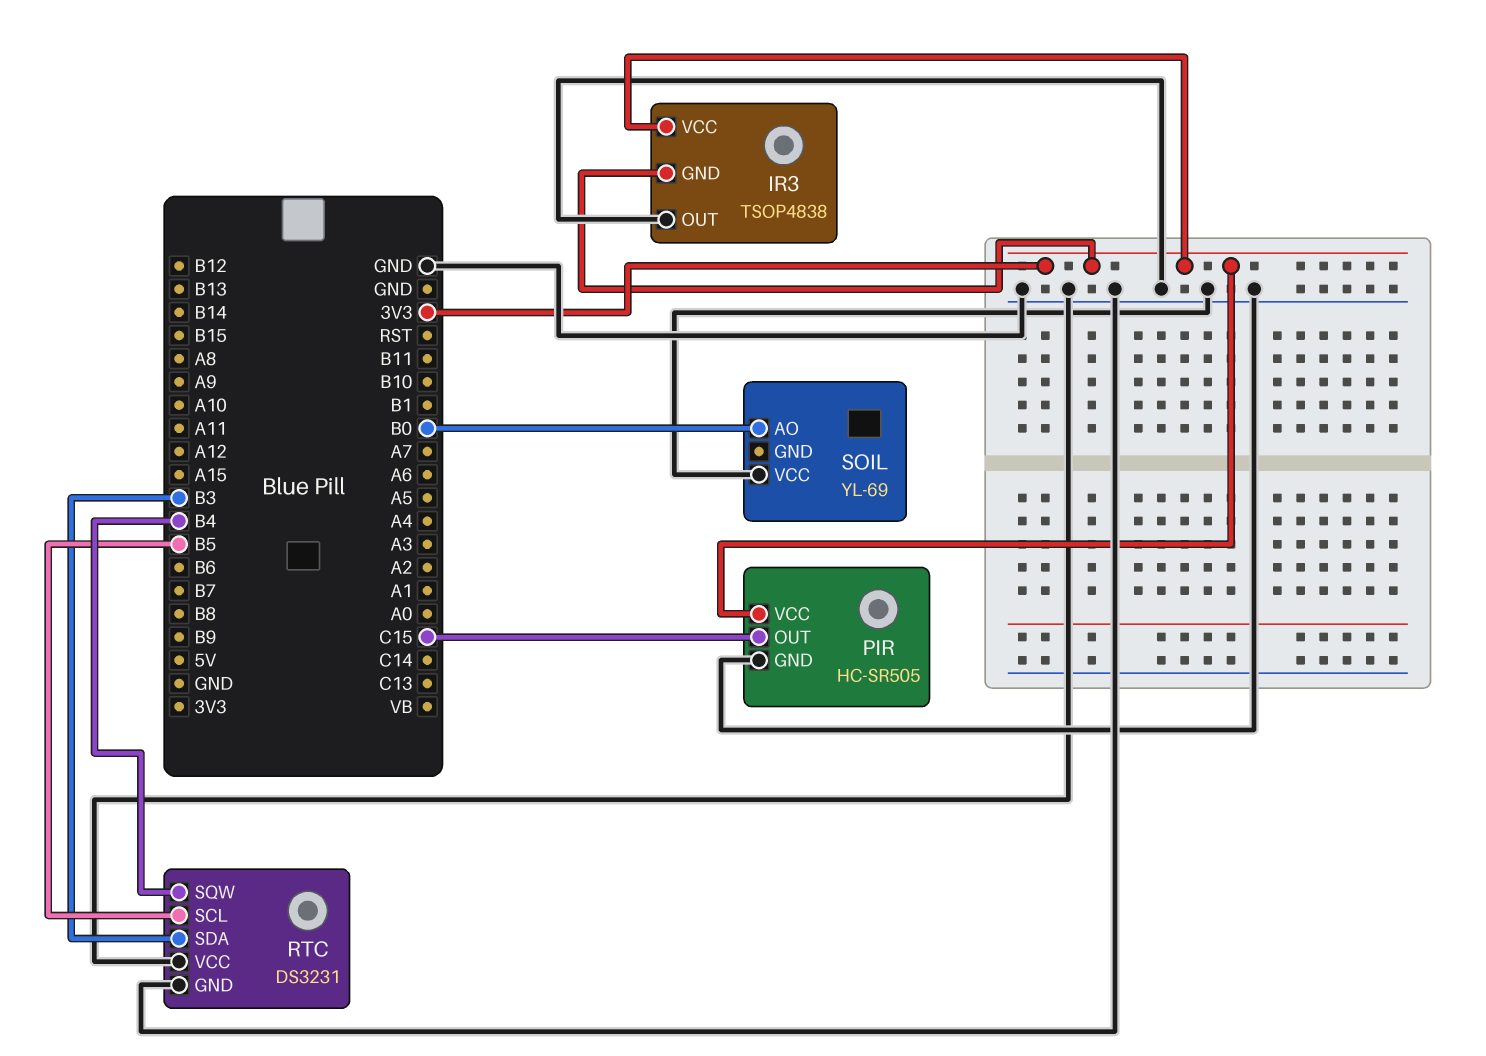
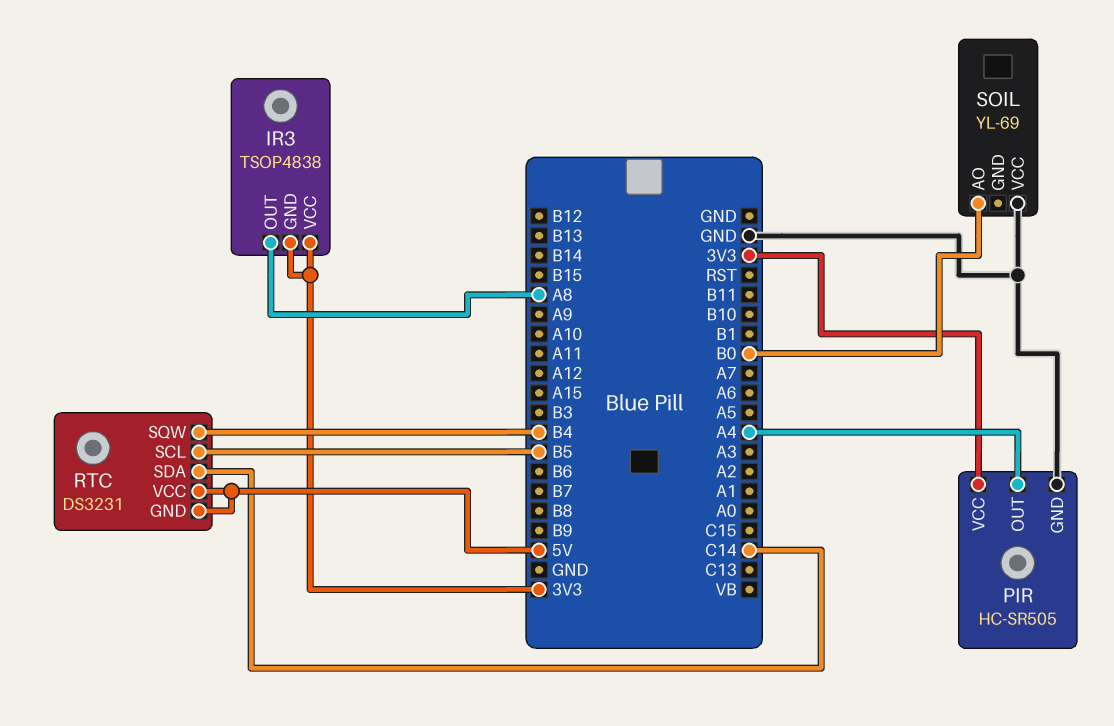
IR3 pin OUT: GND -> A8
PIR pin OUT: C15 -> A4
RTC pin GND: GND -> 5V
RTC pin SDA: B3 -> C14
RTC pin VCC: GND -> 5V

